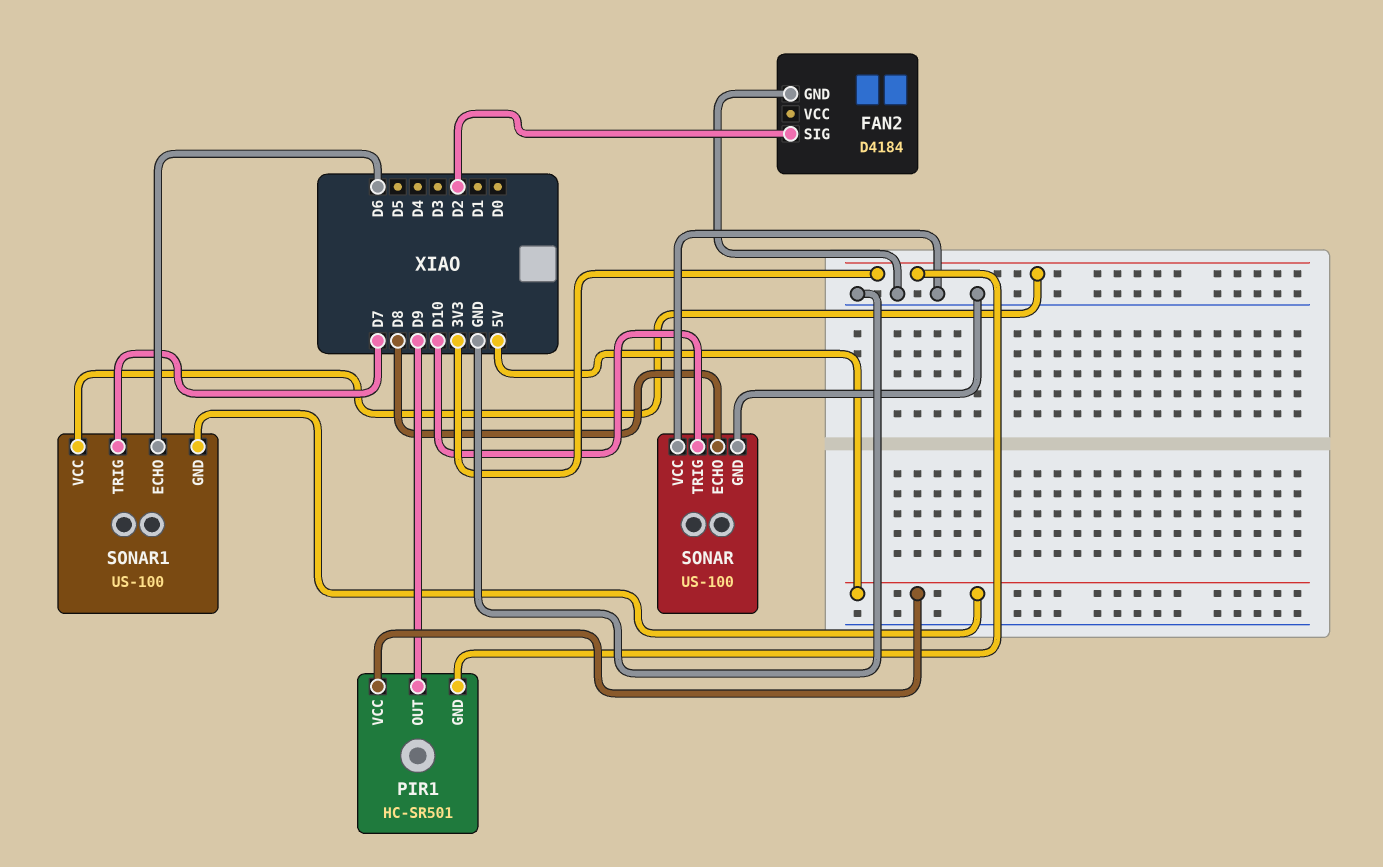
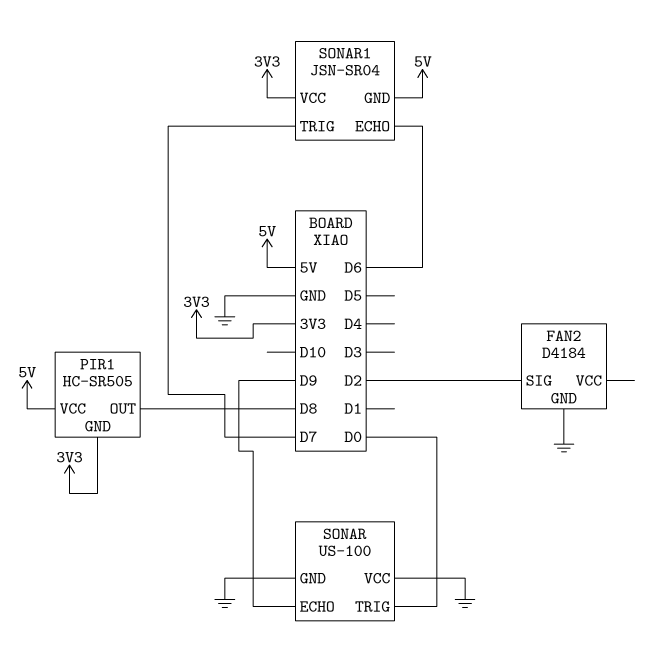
PIR1: HC-SR501 -> HC-SR505
PIR1 pin OUT: D9 -> D8
SONAR pin ECHO: D8 -> D9
SONAR pin TRIG: D10 -> D0
SONAR1: US-100 -> JSN-SR04

